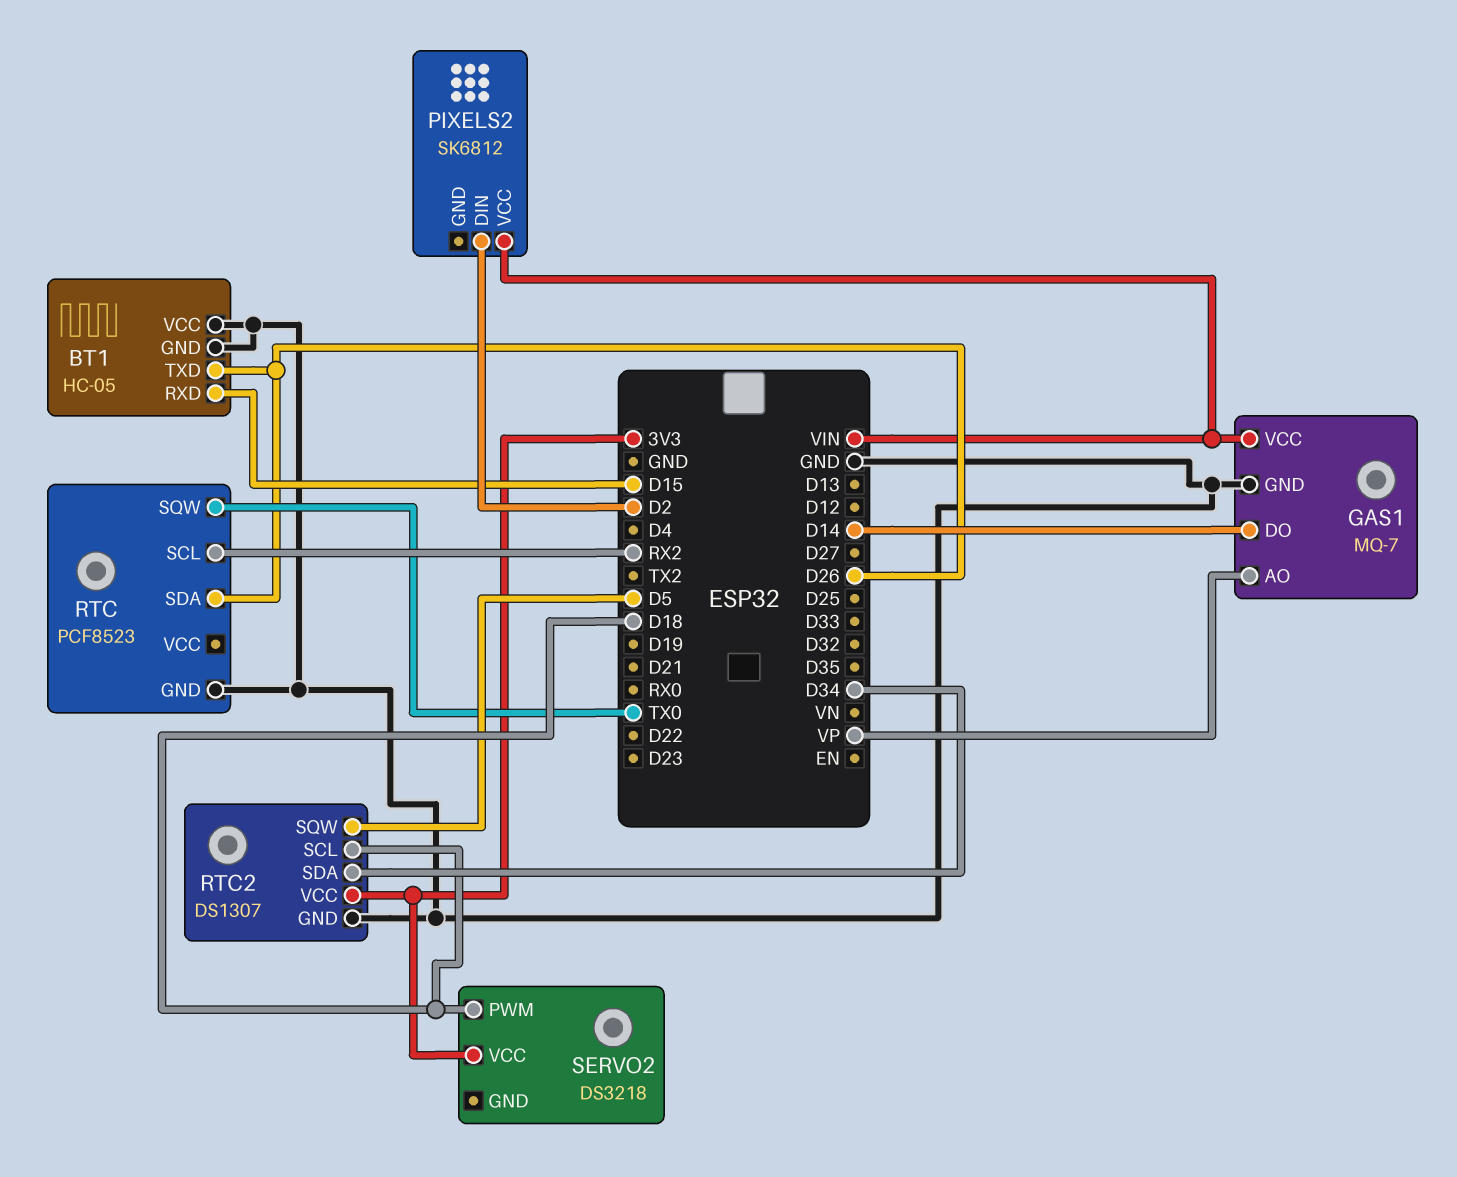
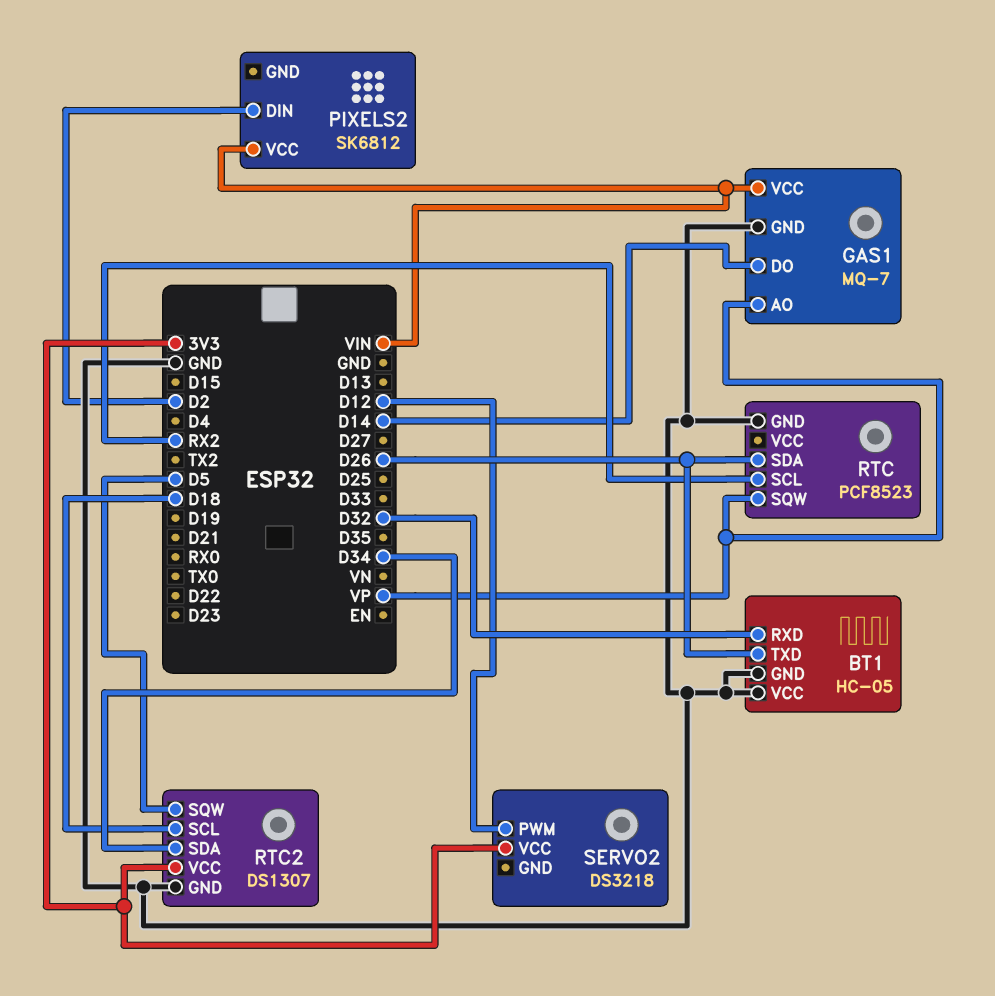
BT1 pin RXD: D15 -> D32
RTC pin SQW: TX0 -> VP
SERVO2 pin PWM: D18 -> D12

